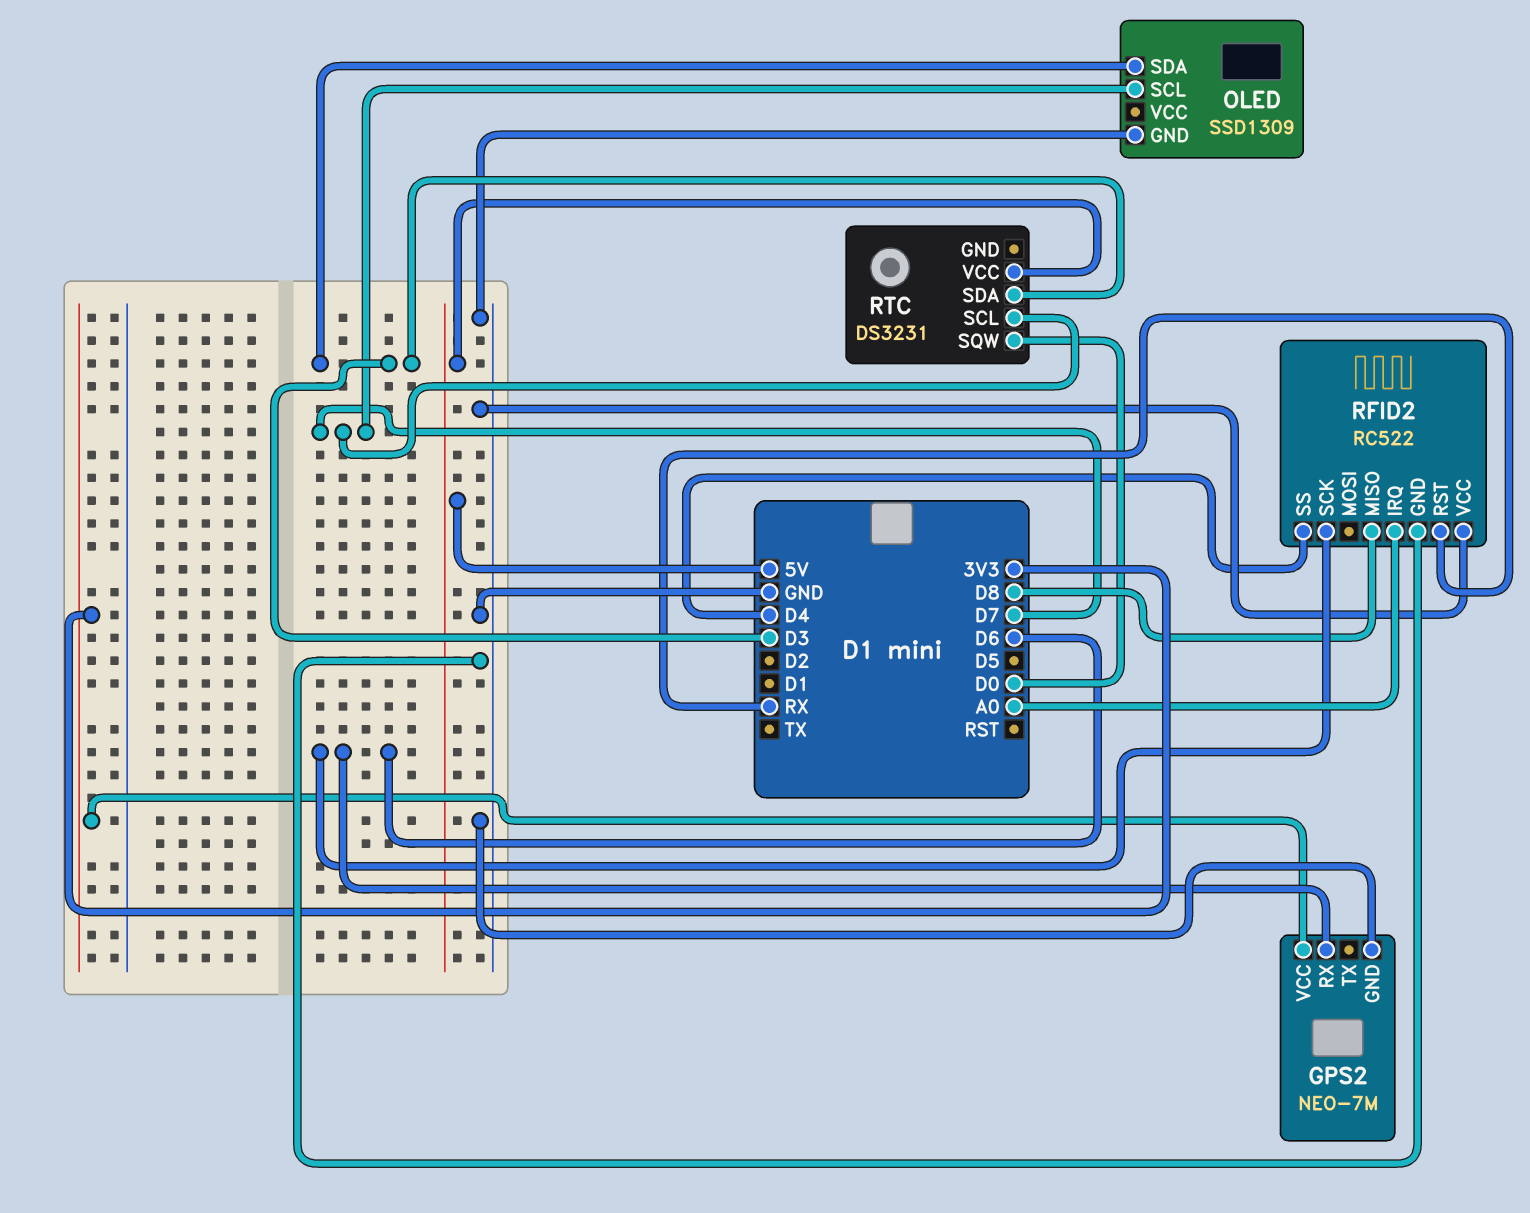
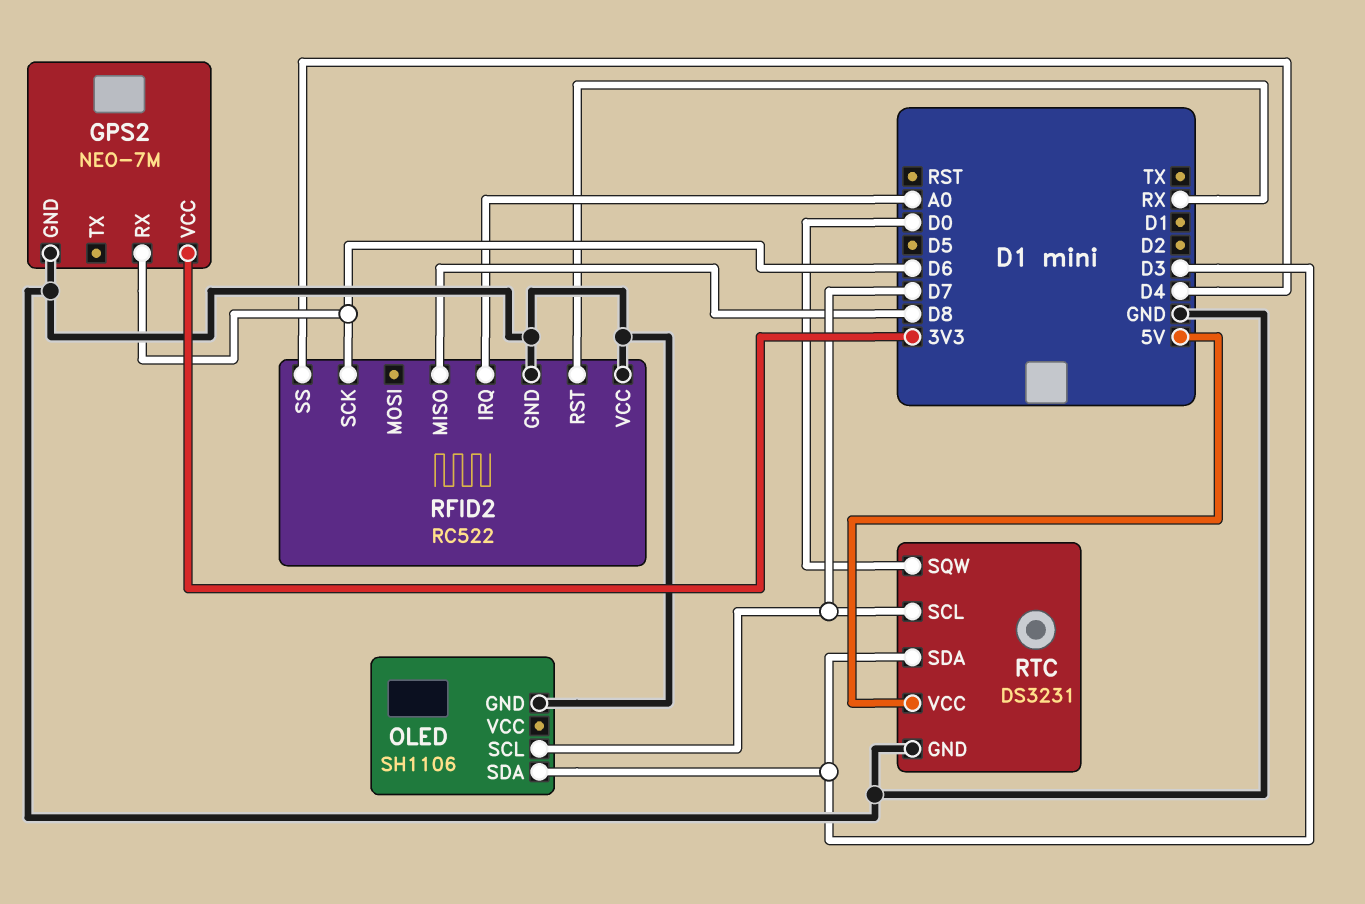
OLED: SSD1309 -> SH1106
RTC pin GND: none -> GND

